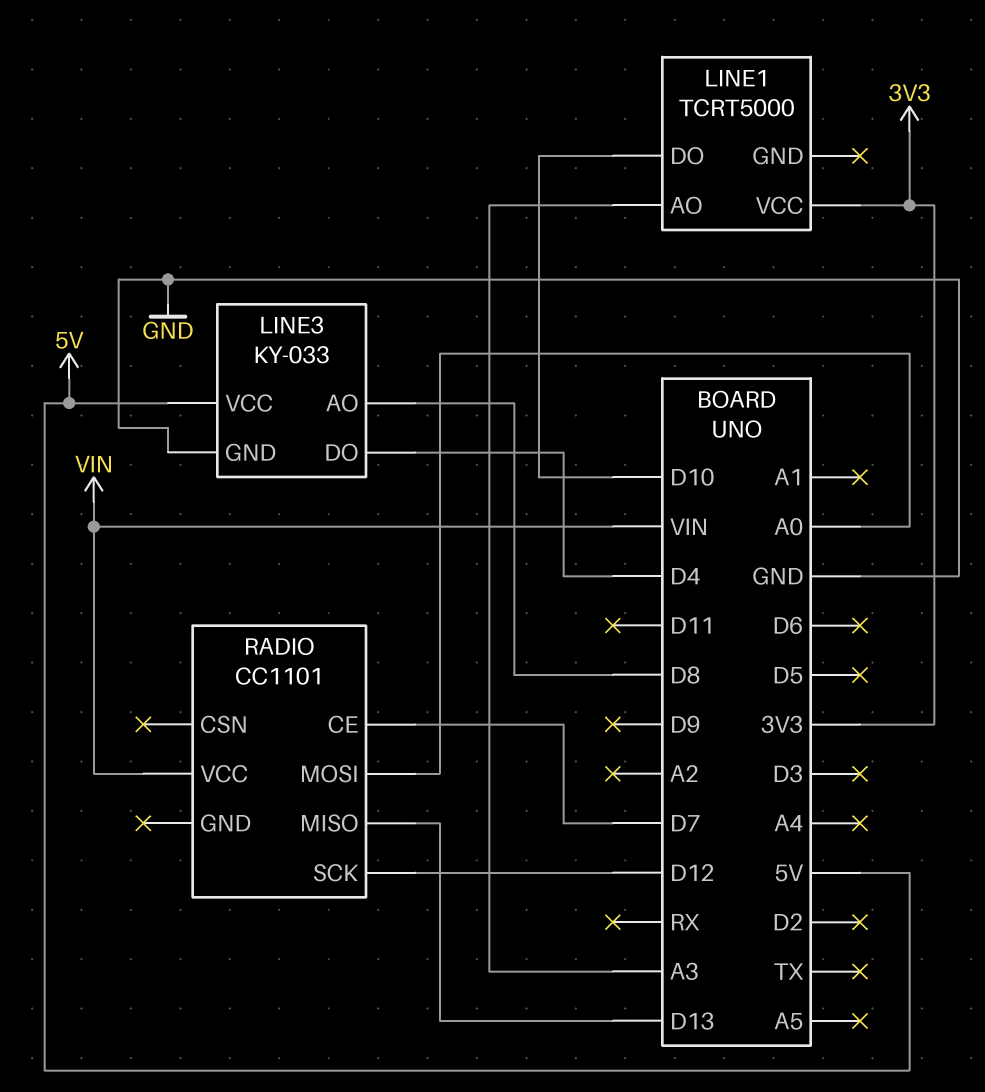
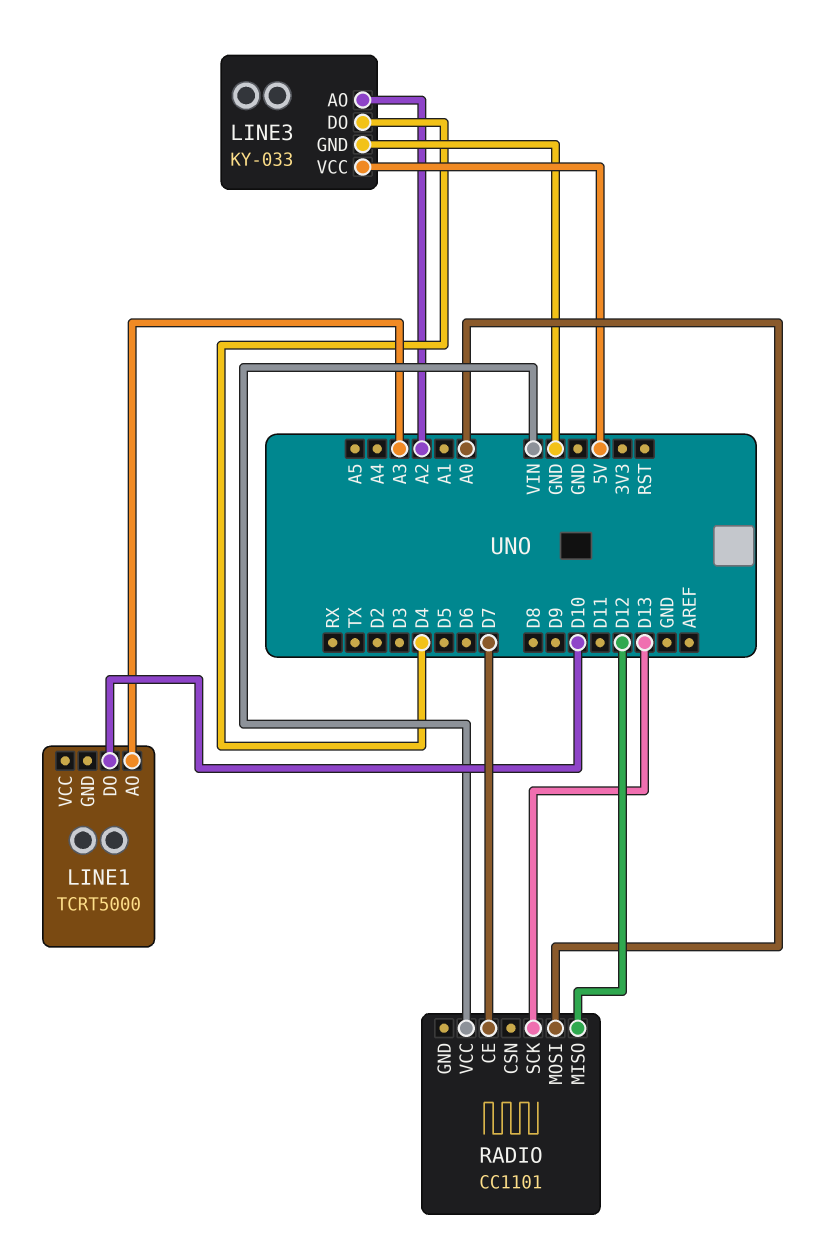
LINE1 pin VCC: 3V3 -> none
LINE3 pin AO: D8 -> A2
RADIO pin MISO: D13 -> D12
RADIO pin SCK: D12 -> D13

